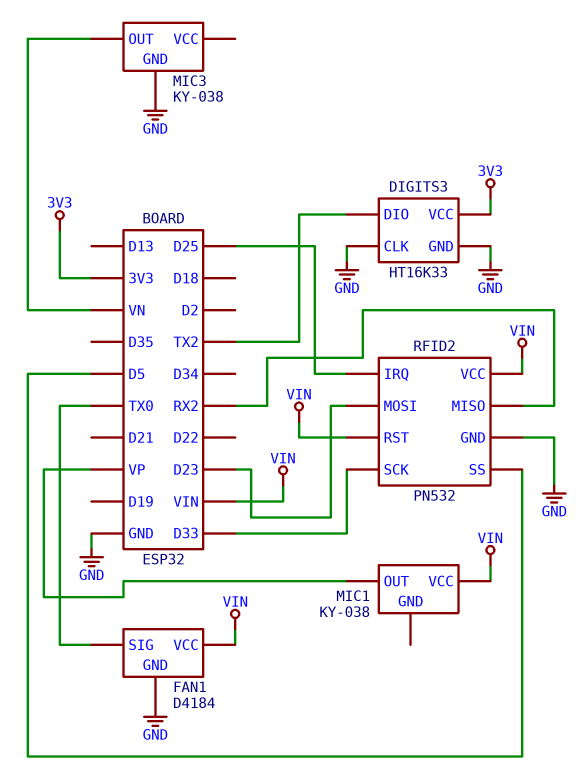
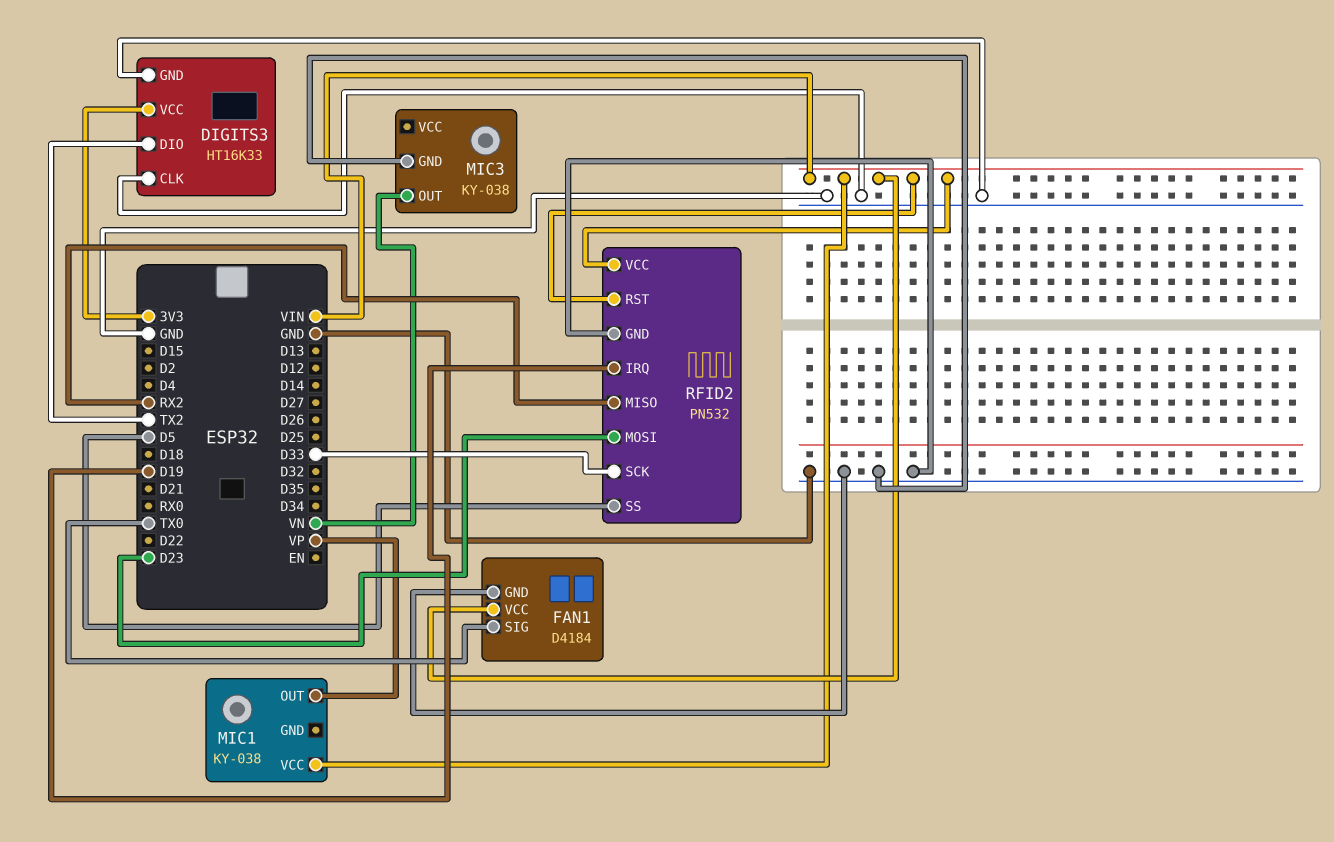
RFID2 pin IRQ: D25 -> D19

